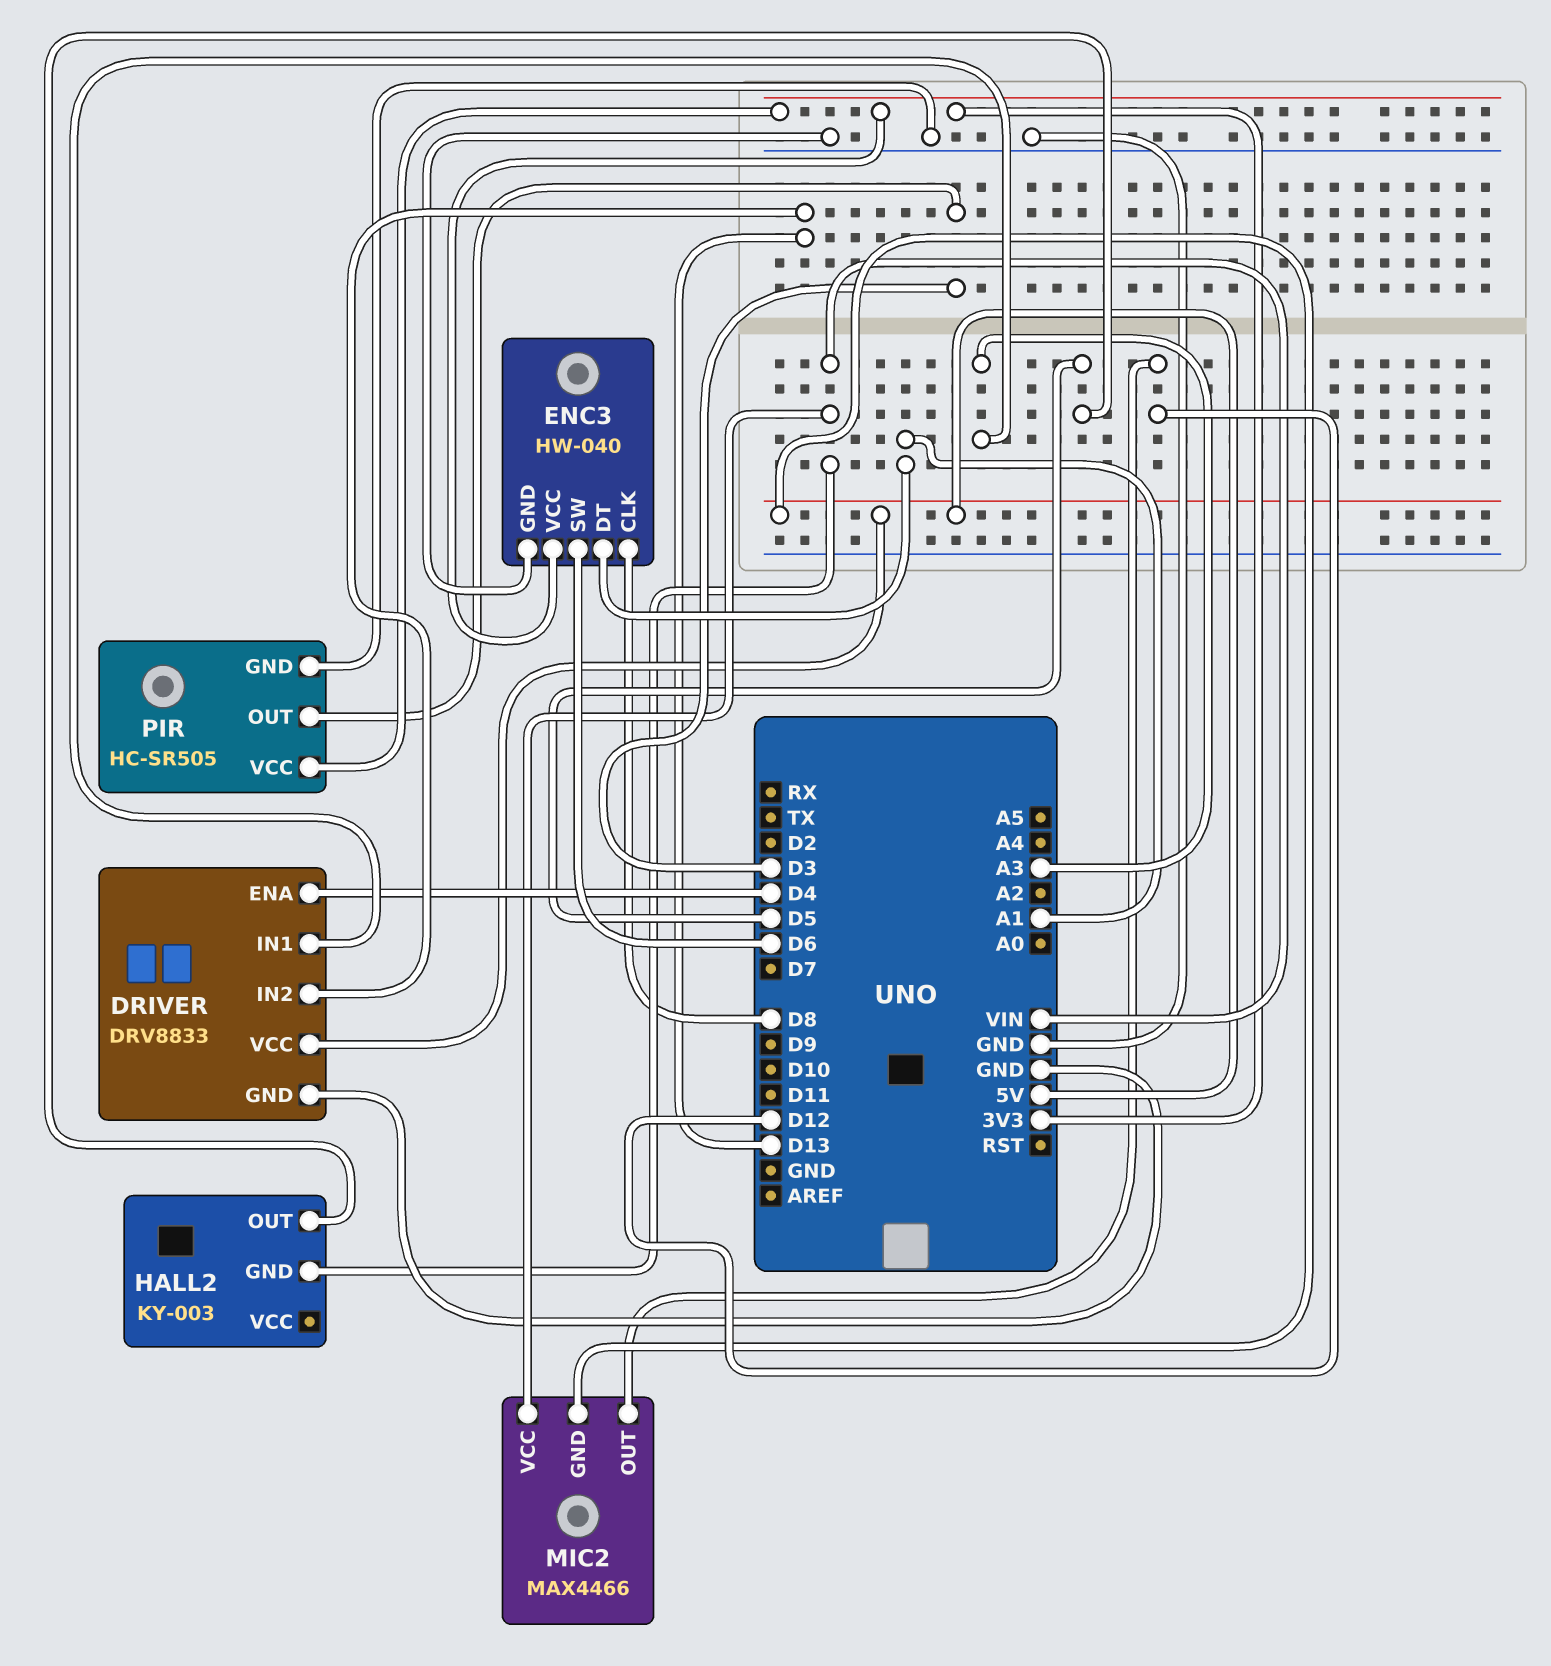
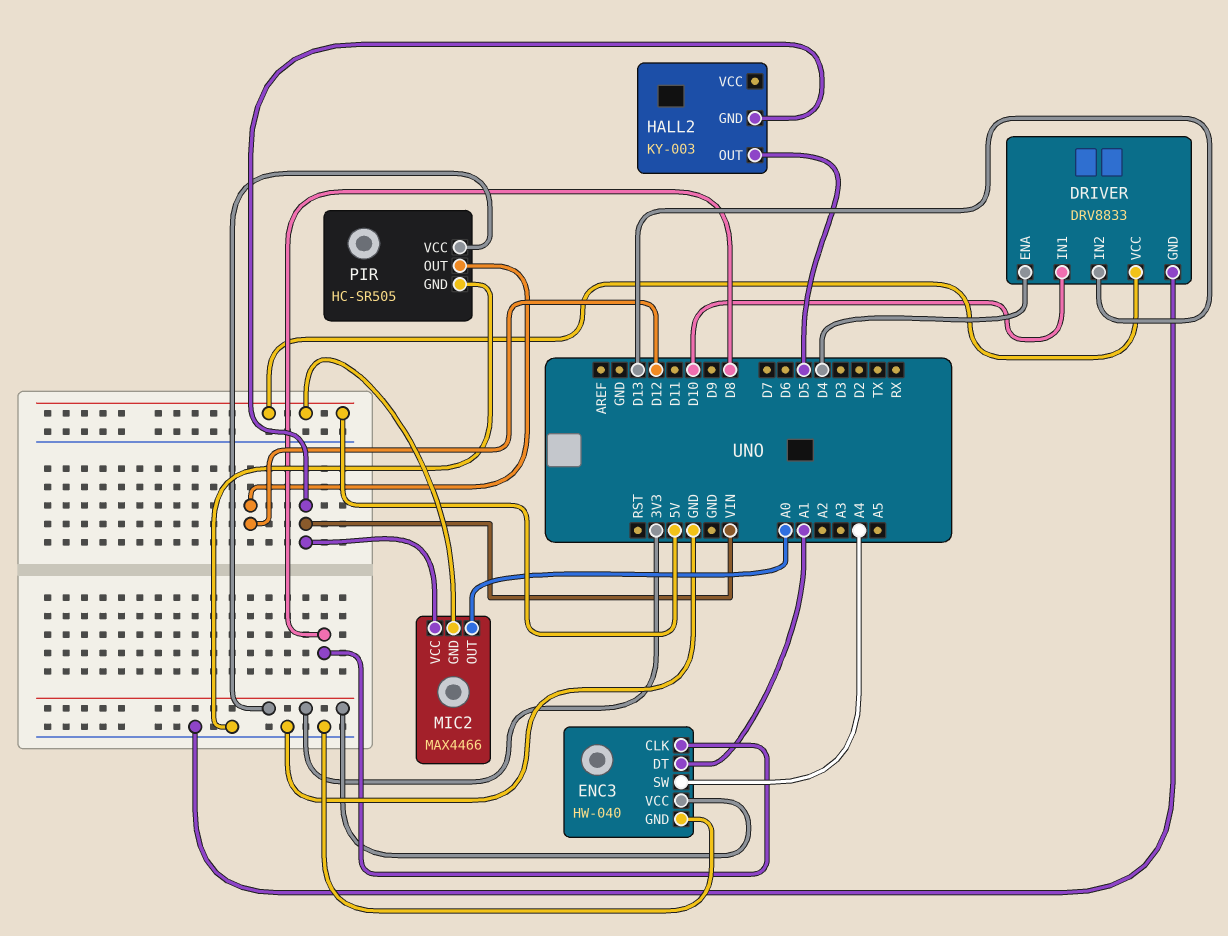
DRIVER pin IN1: A3 -> D10
ENC3 pin SW: D6 -> A4
MIC2 pin OUT: D12 -> A0
PIR pin OUT: D3 -> D12

